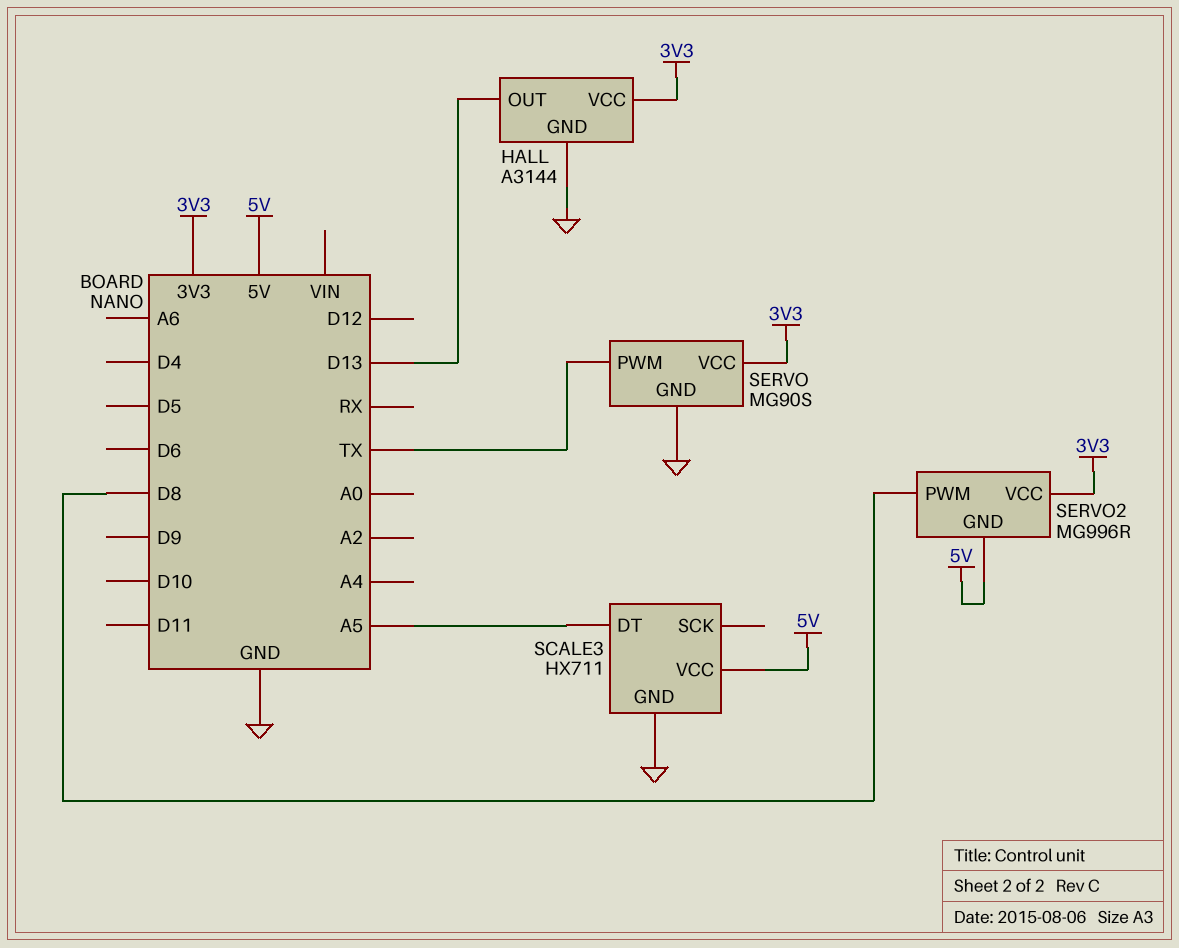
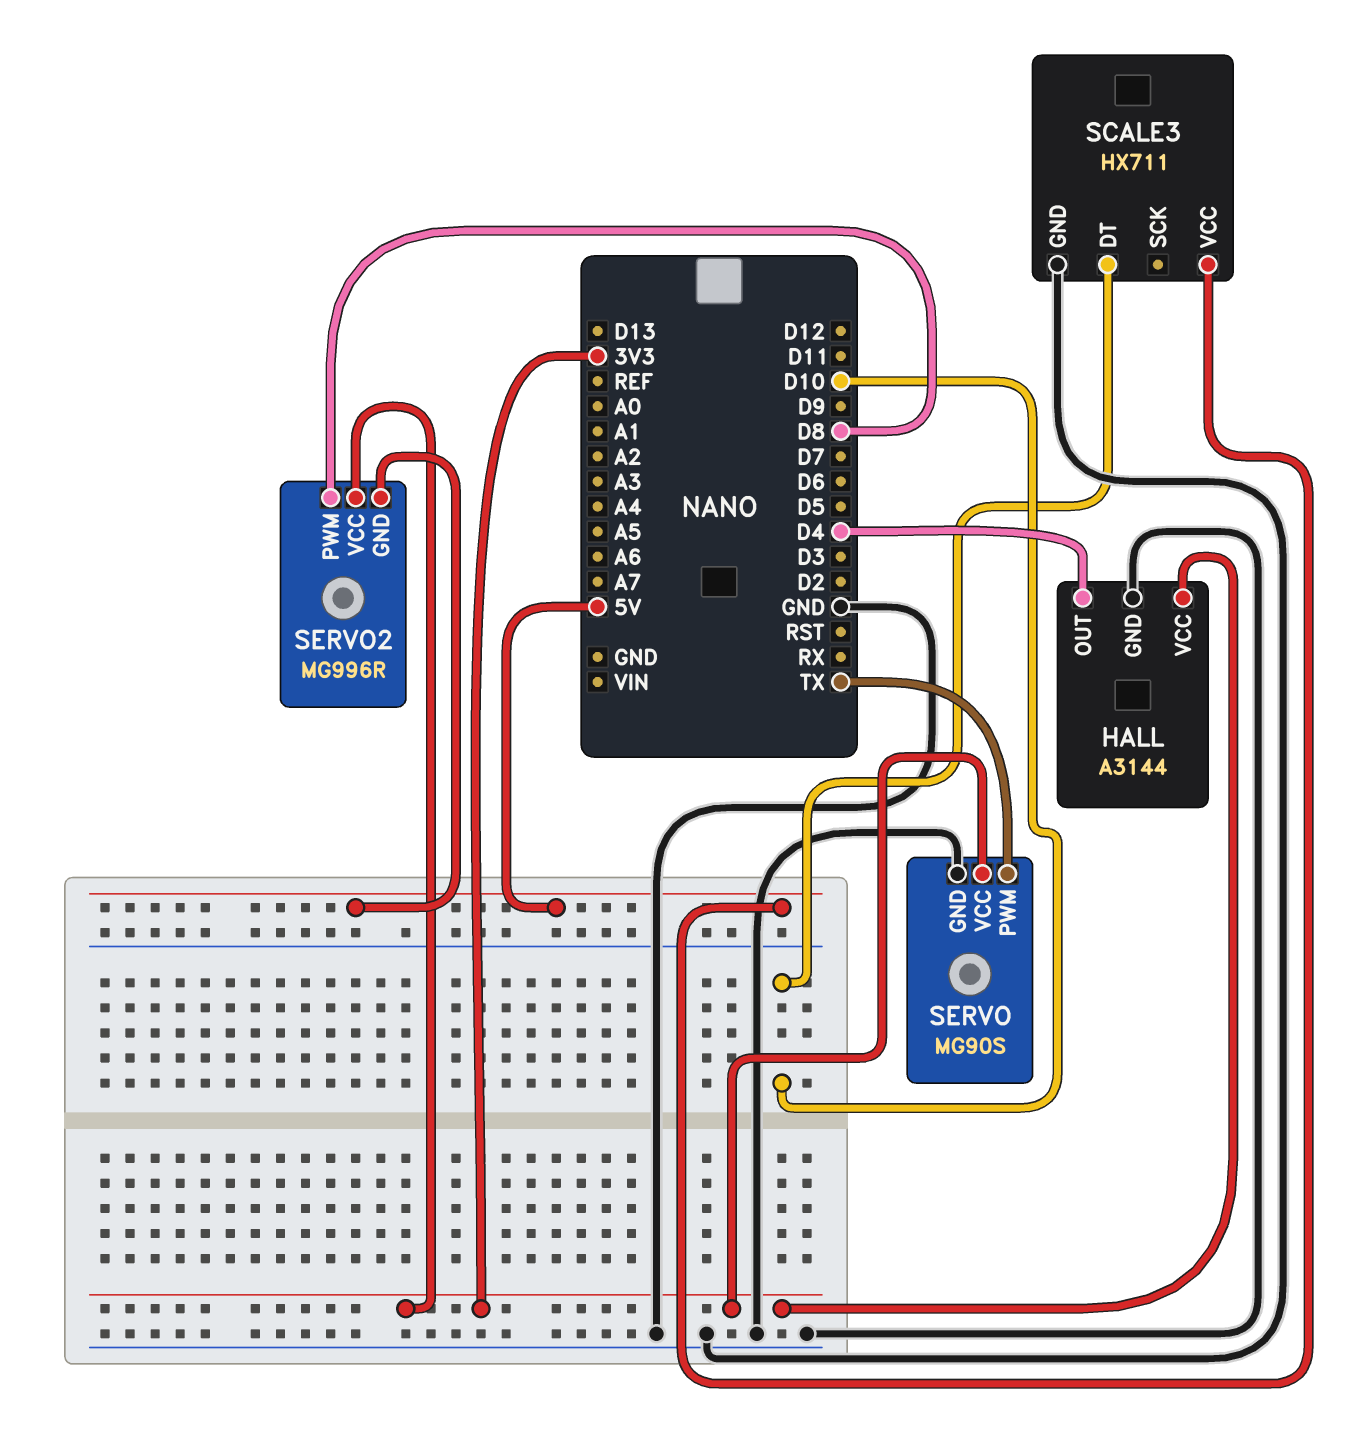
HALL pin OUT: D13 -> D4
SCALE3 pin DT: A5 -> D10

